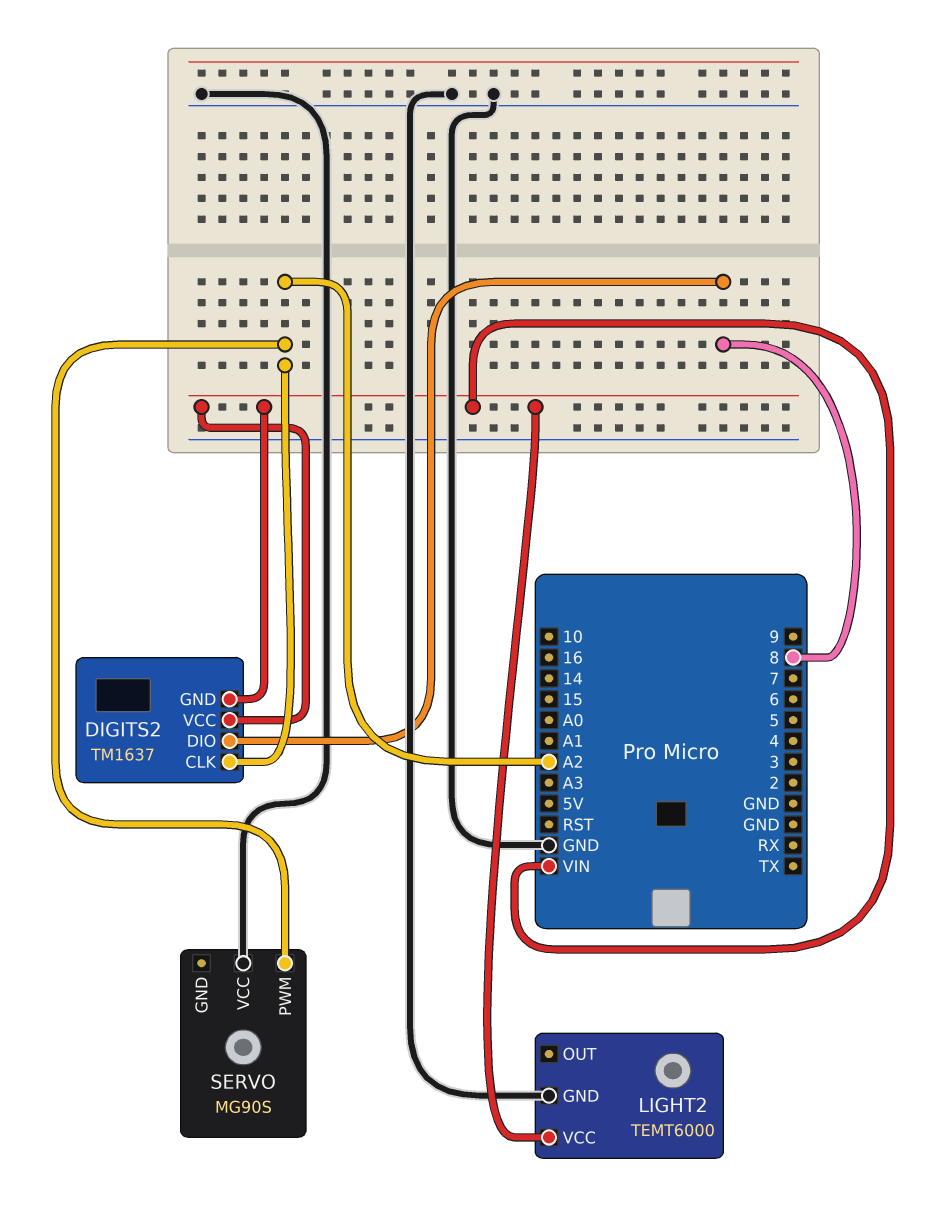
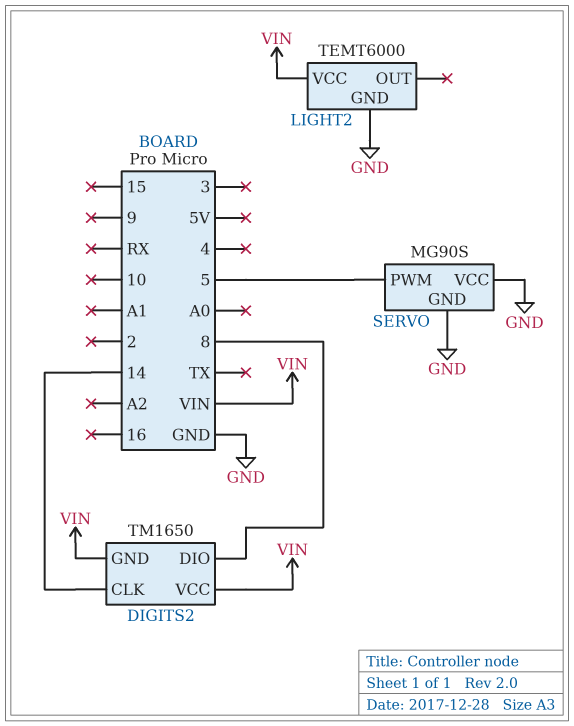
DIGITS2: TM1637 -> TM1650
DIGITS2 pin CLK: A2 -> 14
SERVO pin GND: none -> GND
SERVO pin PWM: A2 -> 5

